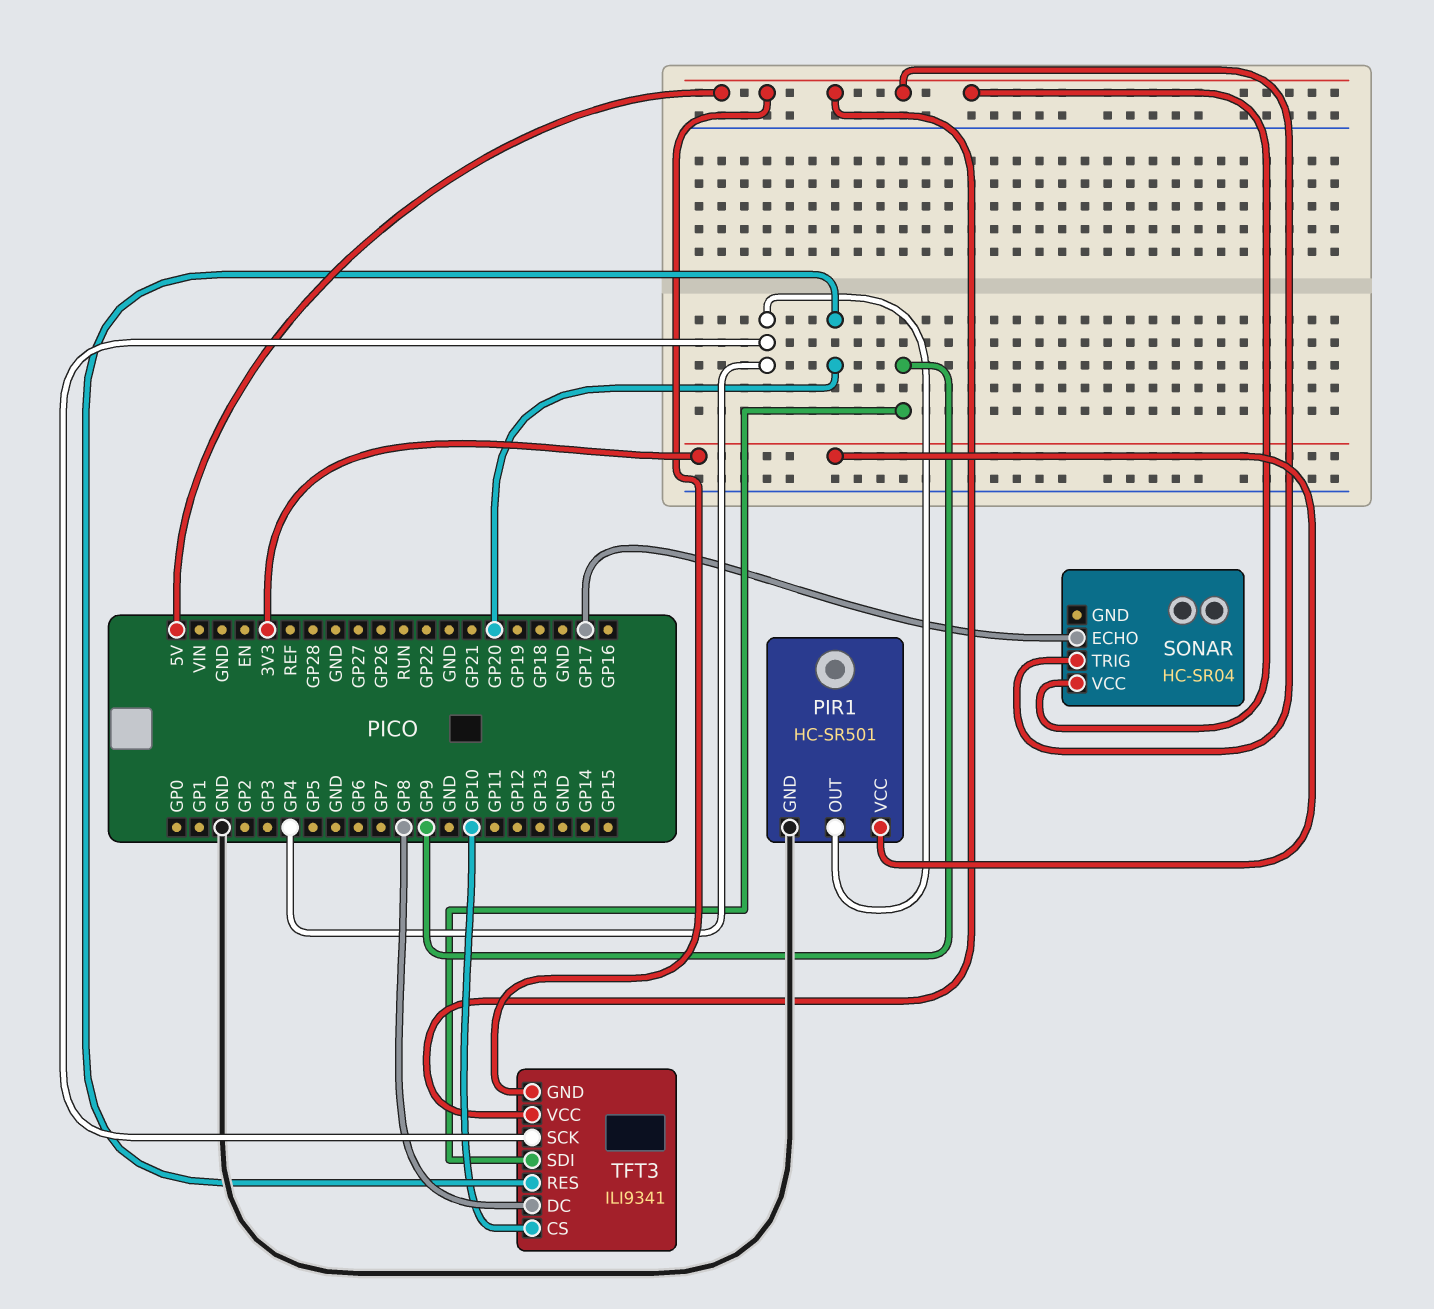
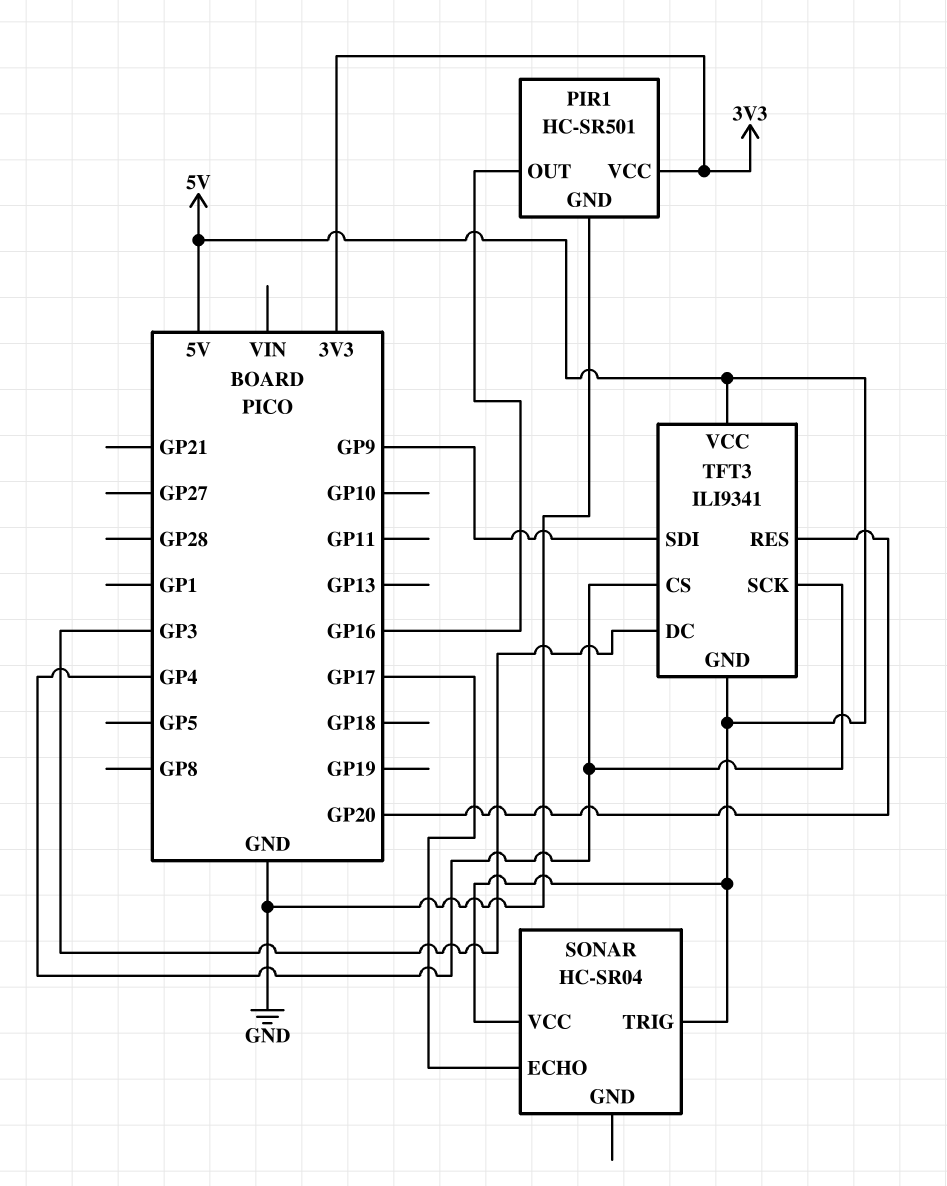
PIR1 pin OUT: GP4 -> GP16
TFT3 pin CS: GP10 -> GP4
TFT3 pin DC: GP8 -> GP3

